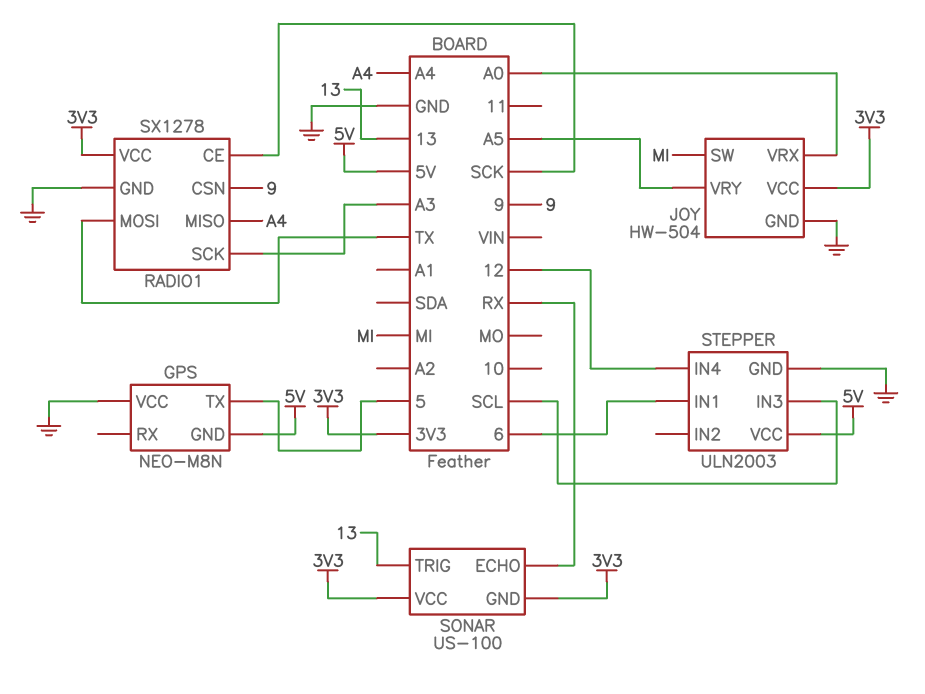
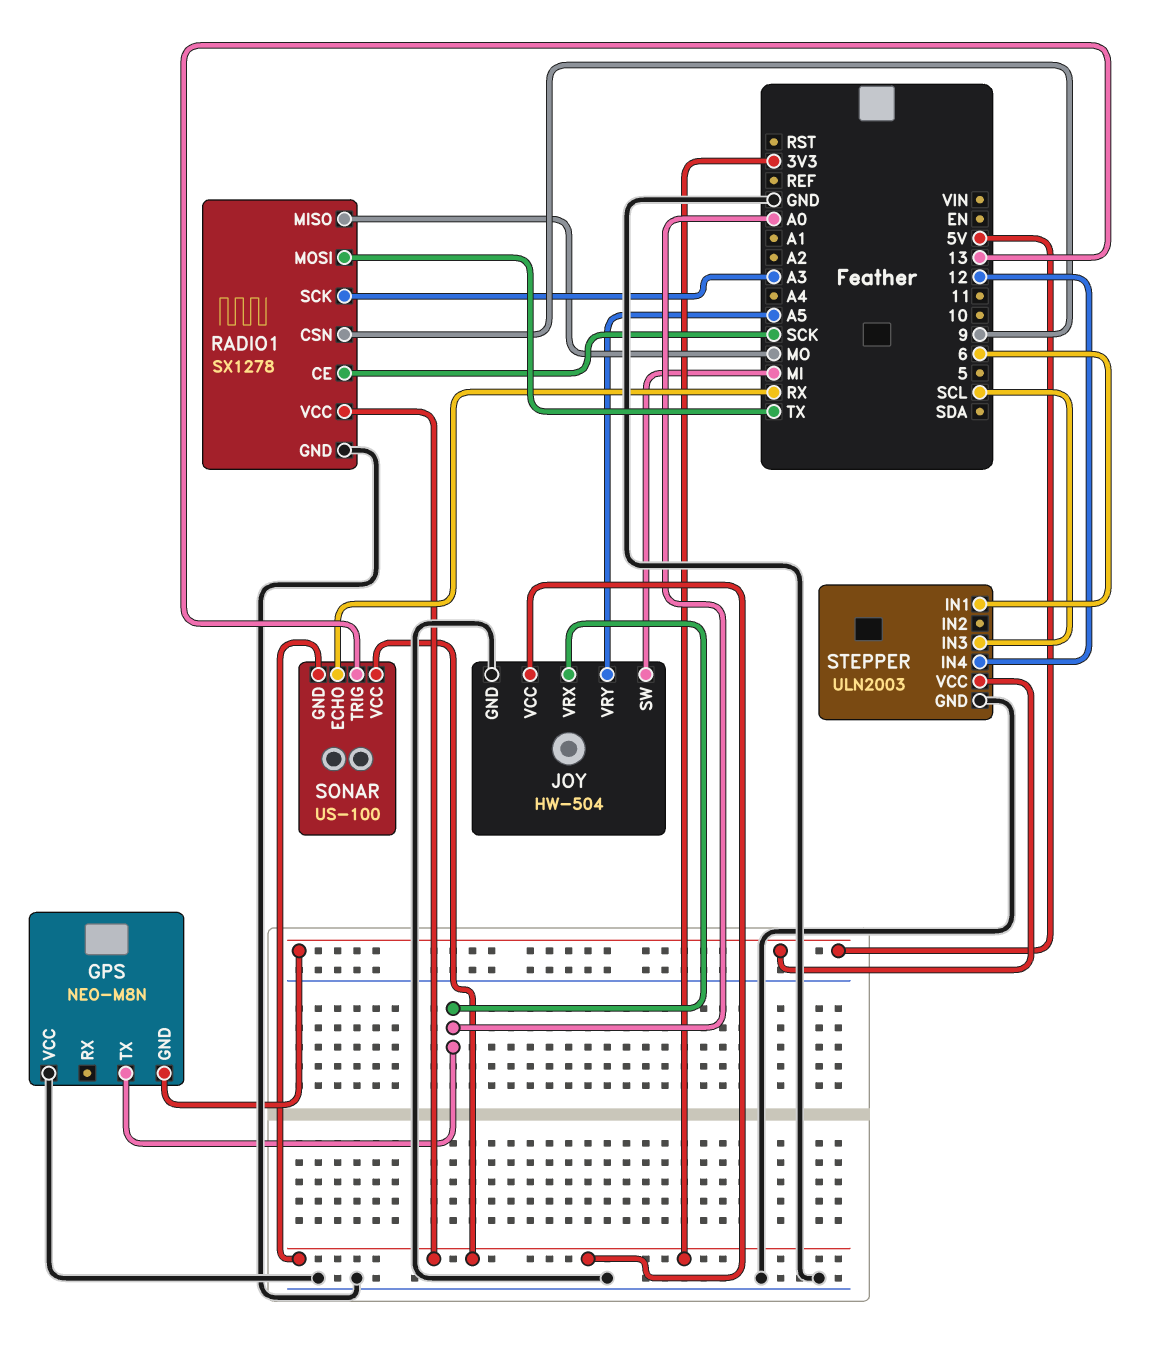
GPS pin TX: 5 -> A0
RADIO1 pin MISO: A4 -> MO

